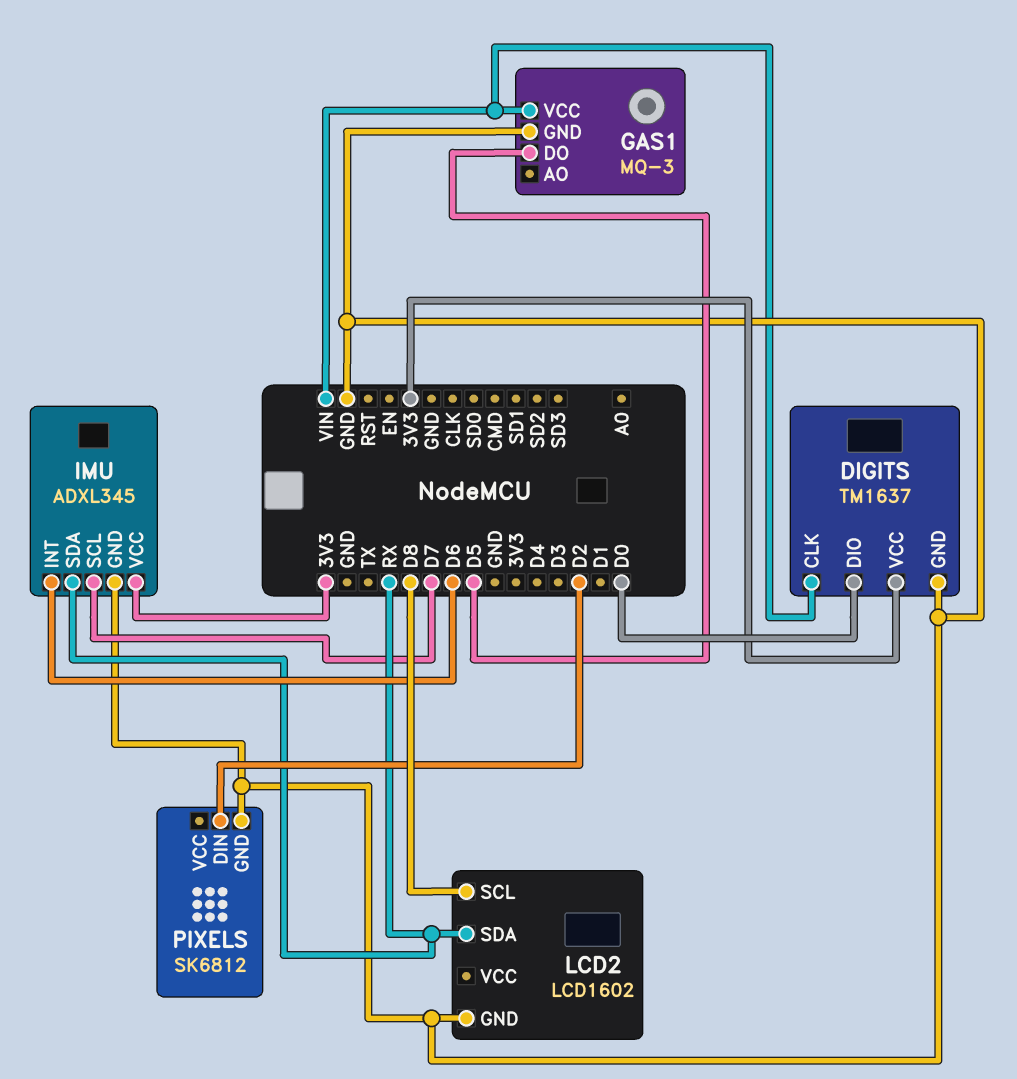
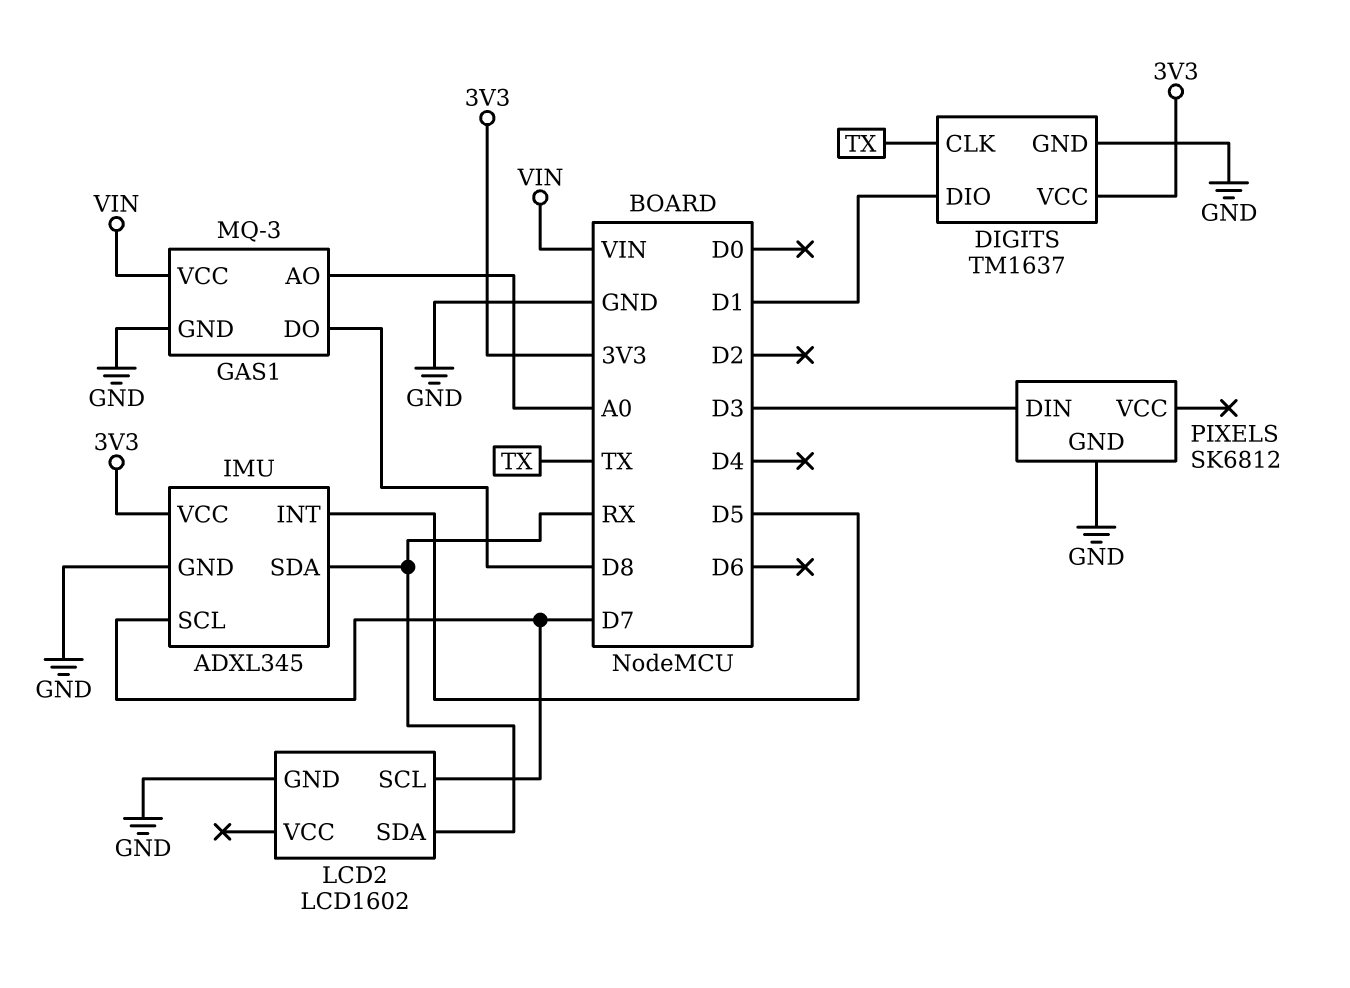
DIGITS pin CLK: VIN -> TX
DIGITS pin DIO: D0 -> D1
GAS1 pin AO: none -> A0
GAS1 pin DO: D5 -> D8
IMU pin INT: D6 -> D5
LCD2 pin SCL: D8 -> D7
PIXELS pin DIN: D2 -> D3

